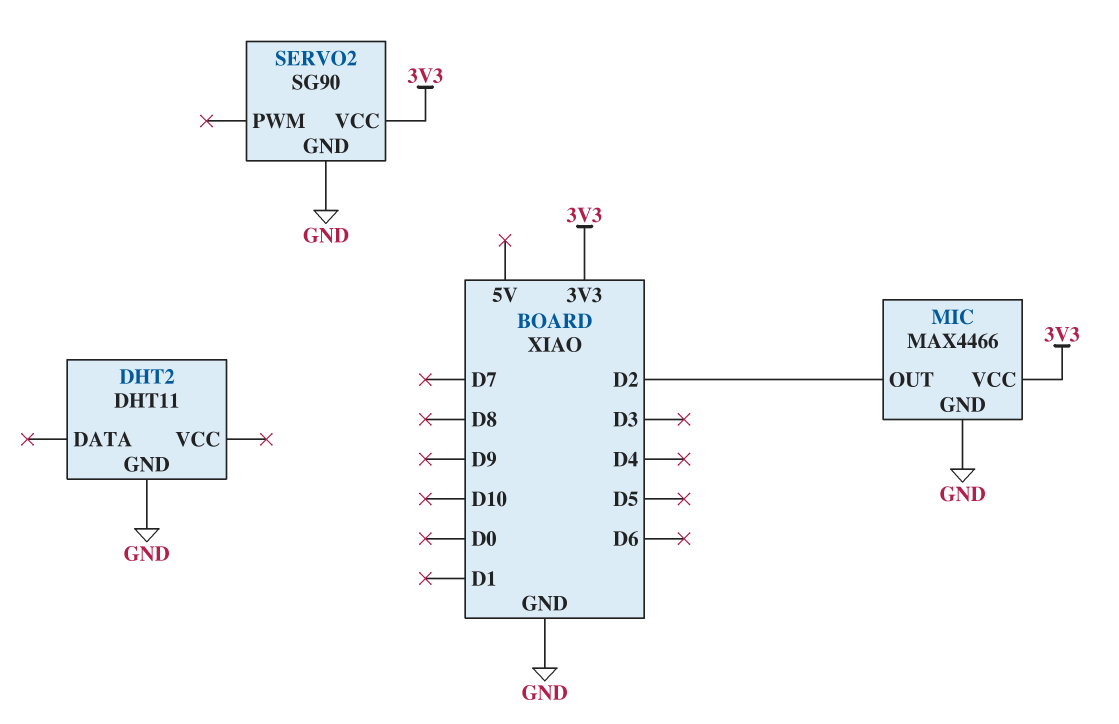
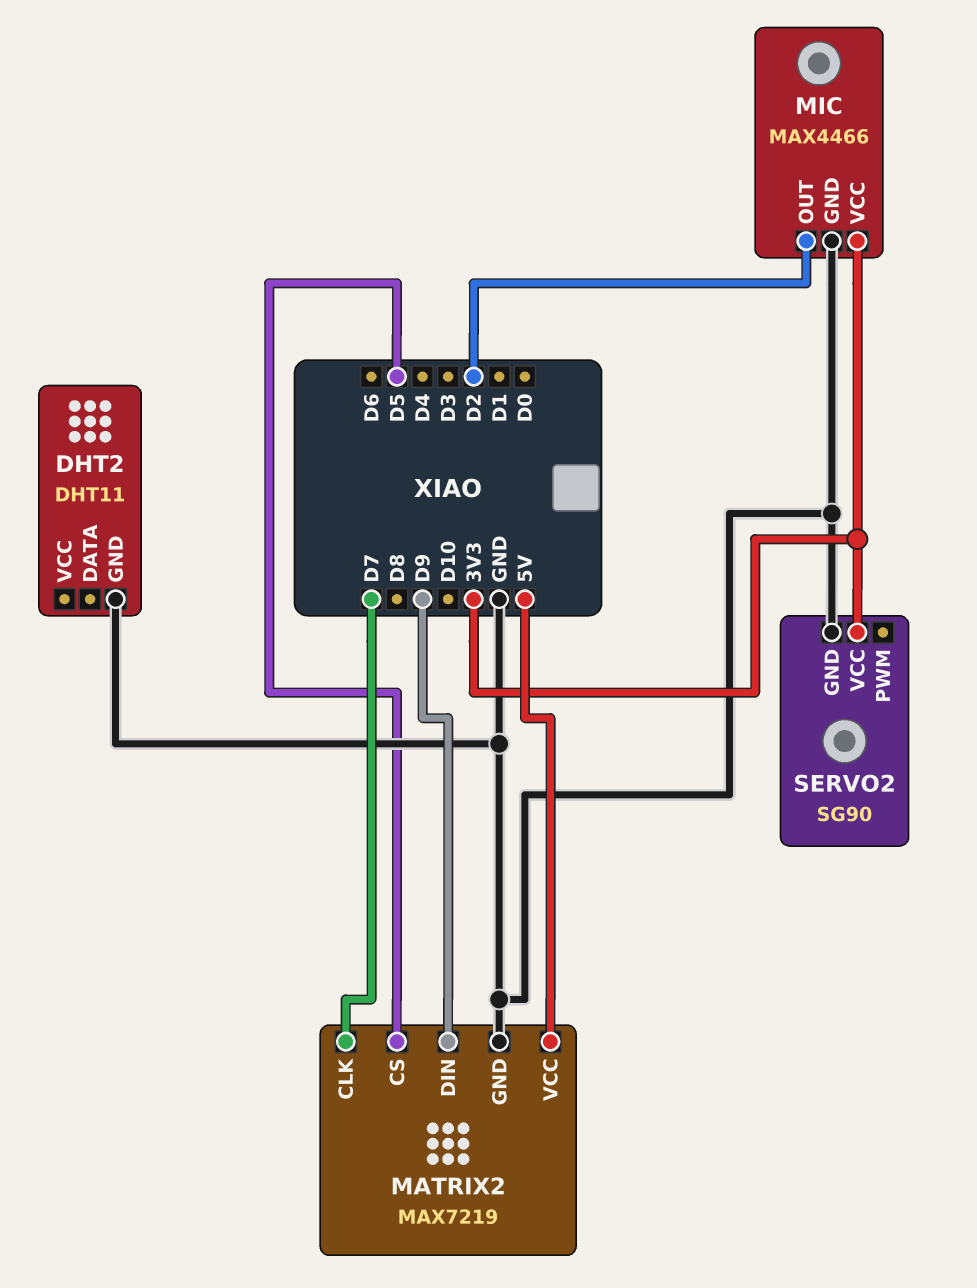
MATRIX2: none -> MAX7219
MATRIX2 pin CLK: none -> D7
MATRIX2 pin CS: none -> D5
MATRIX2 pin DIN: none -> D9
MATRIX2 pin GND: none -> GND
MATRIX2 pin VCC: none -> 5V

